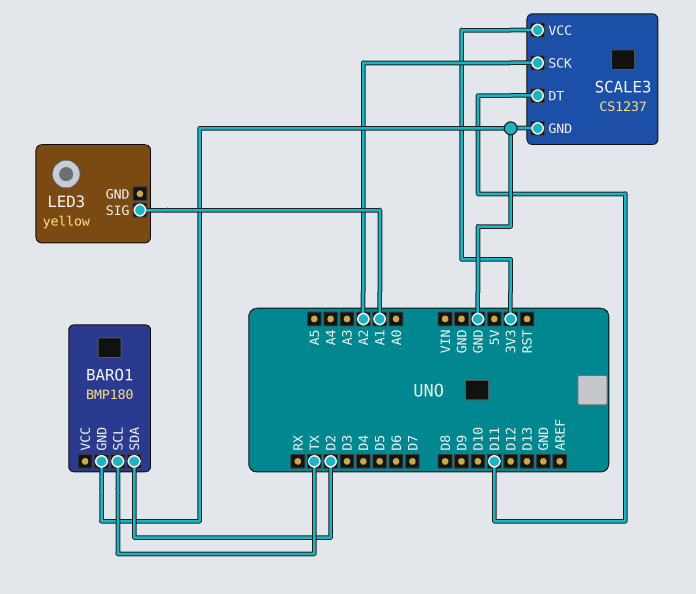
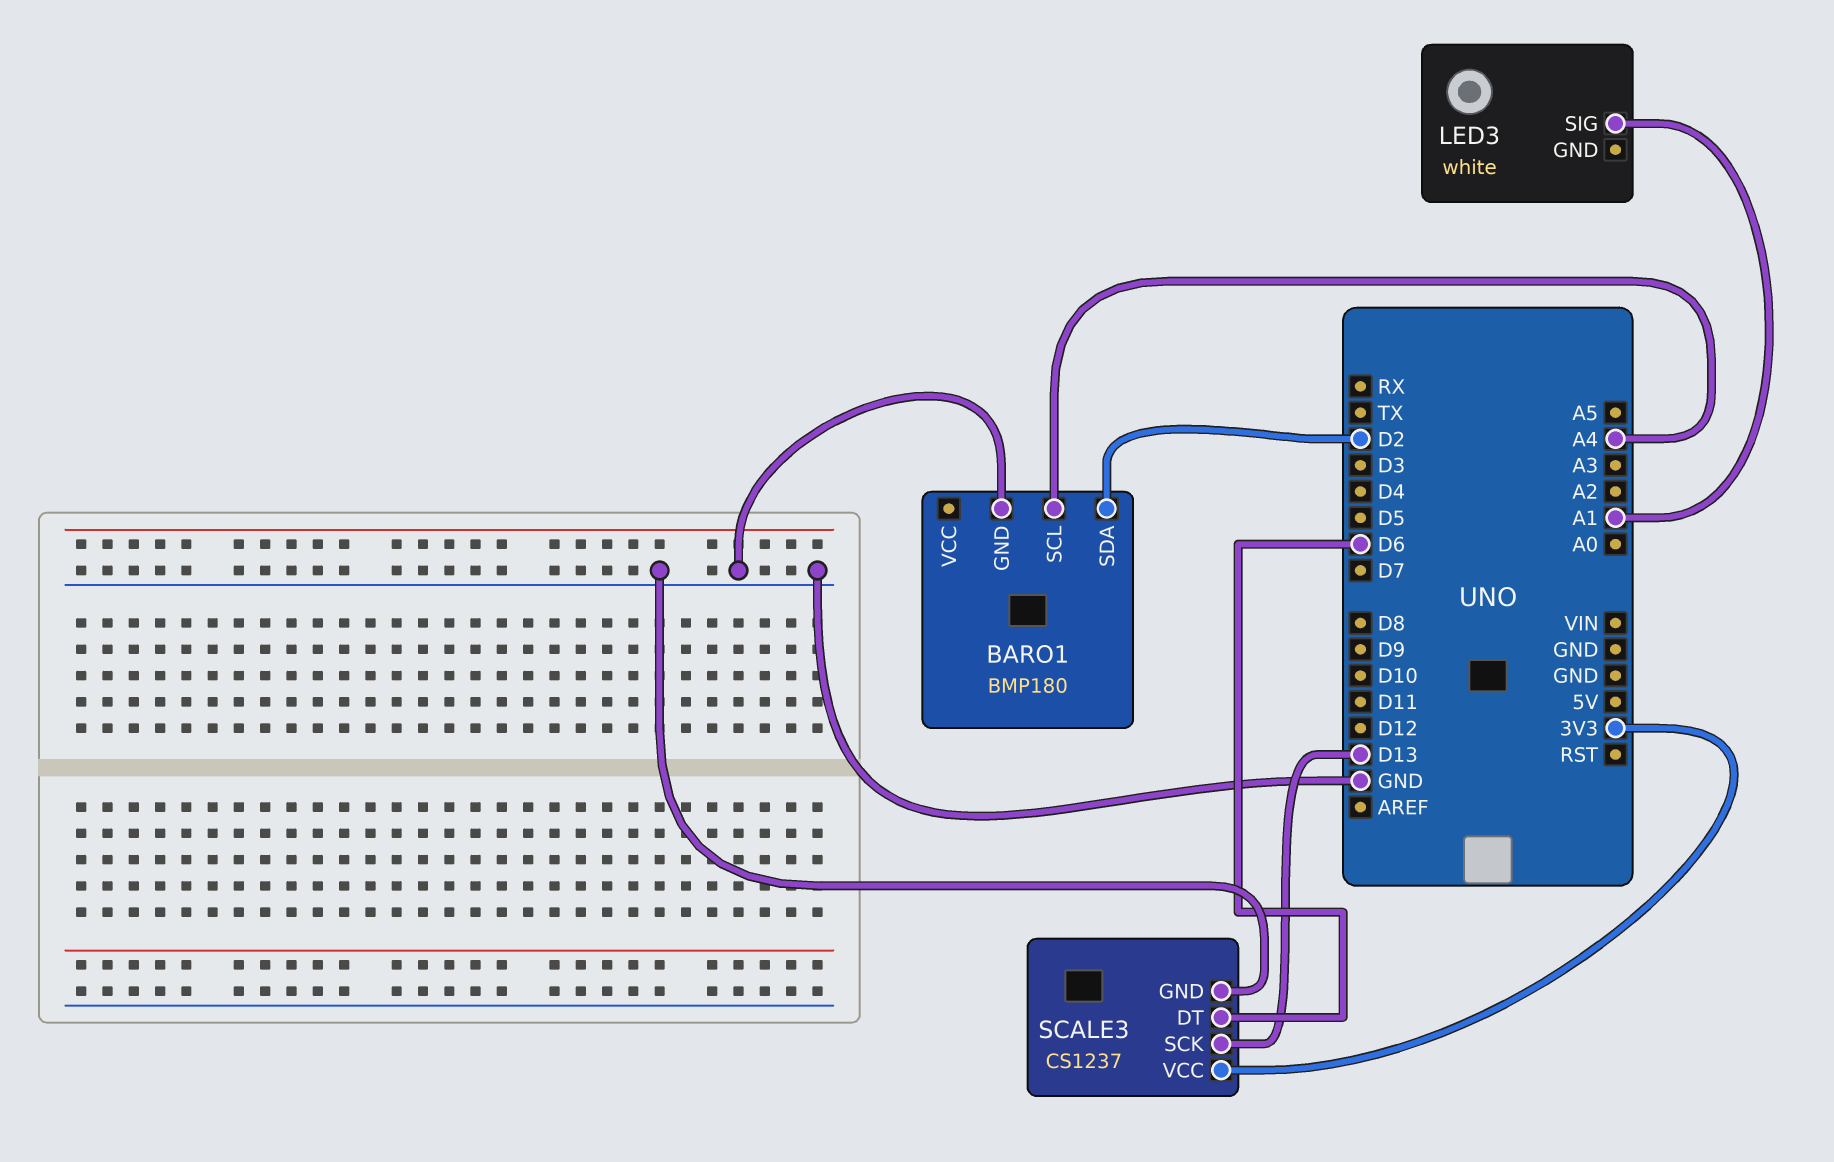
BARO1 pin SCL: TX -> A4
LED3: yellow -> white
SCALE3 pin DT: D11 -> D6
SCALE3 pin SCK: A2 -> D13

